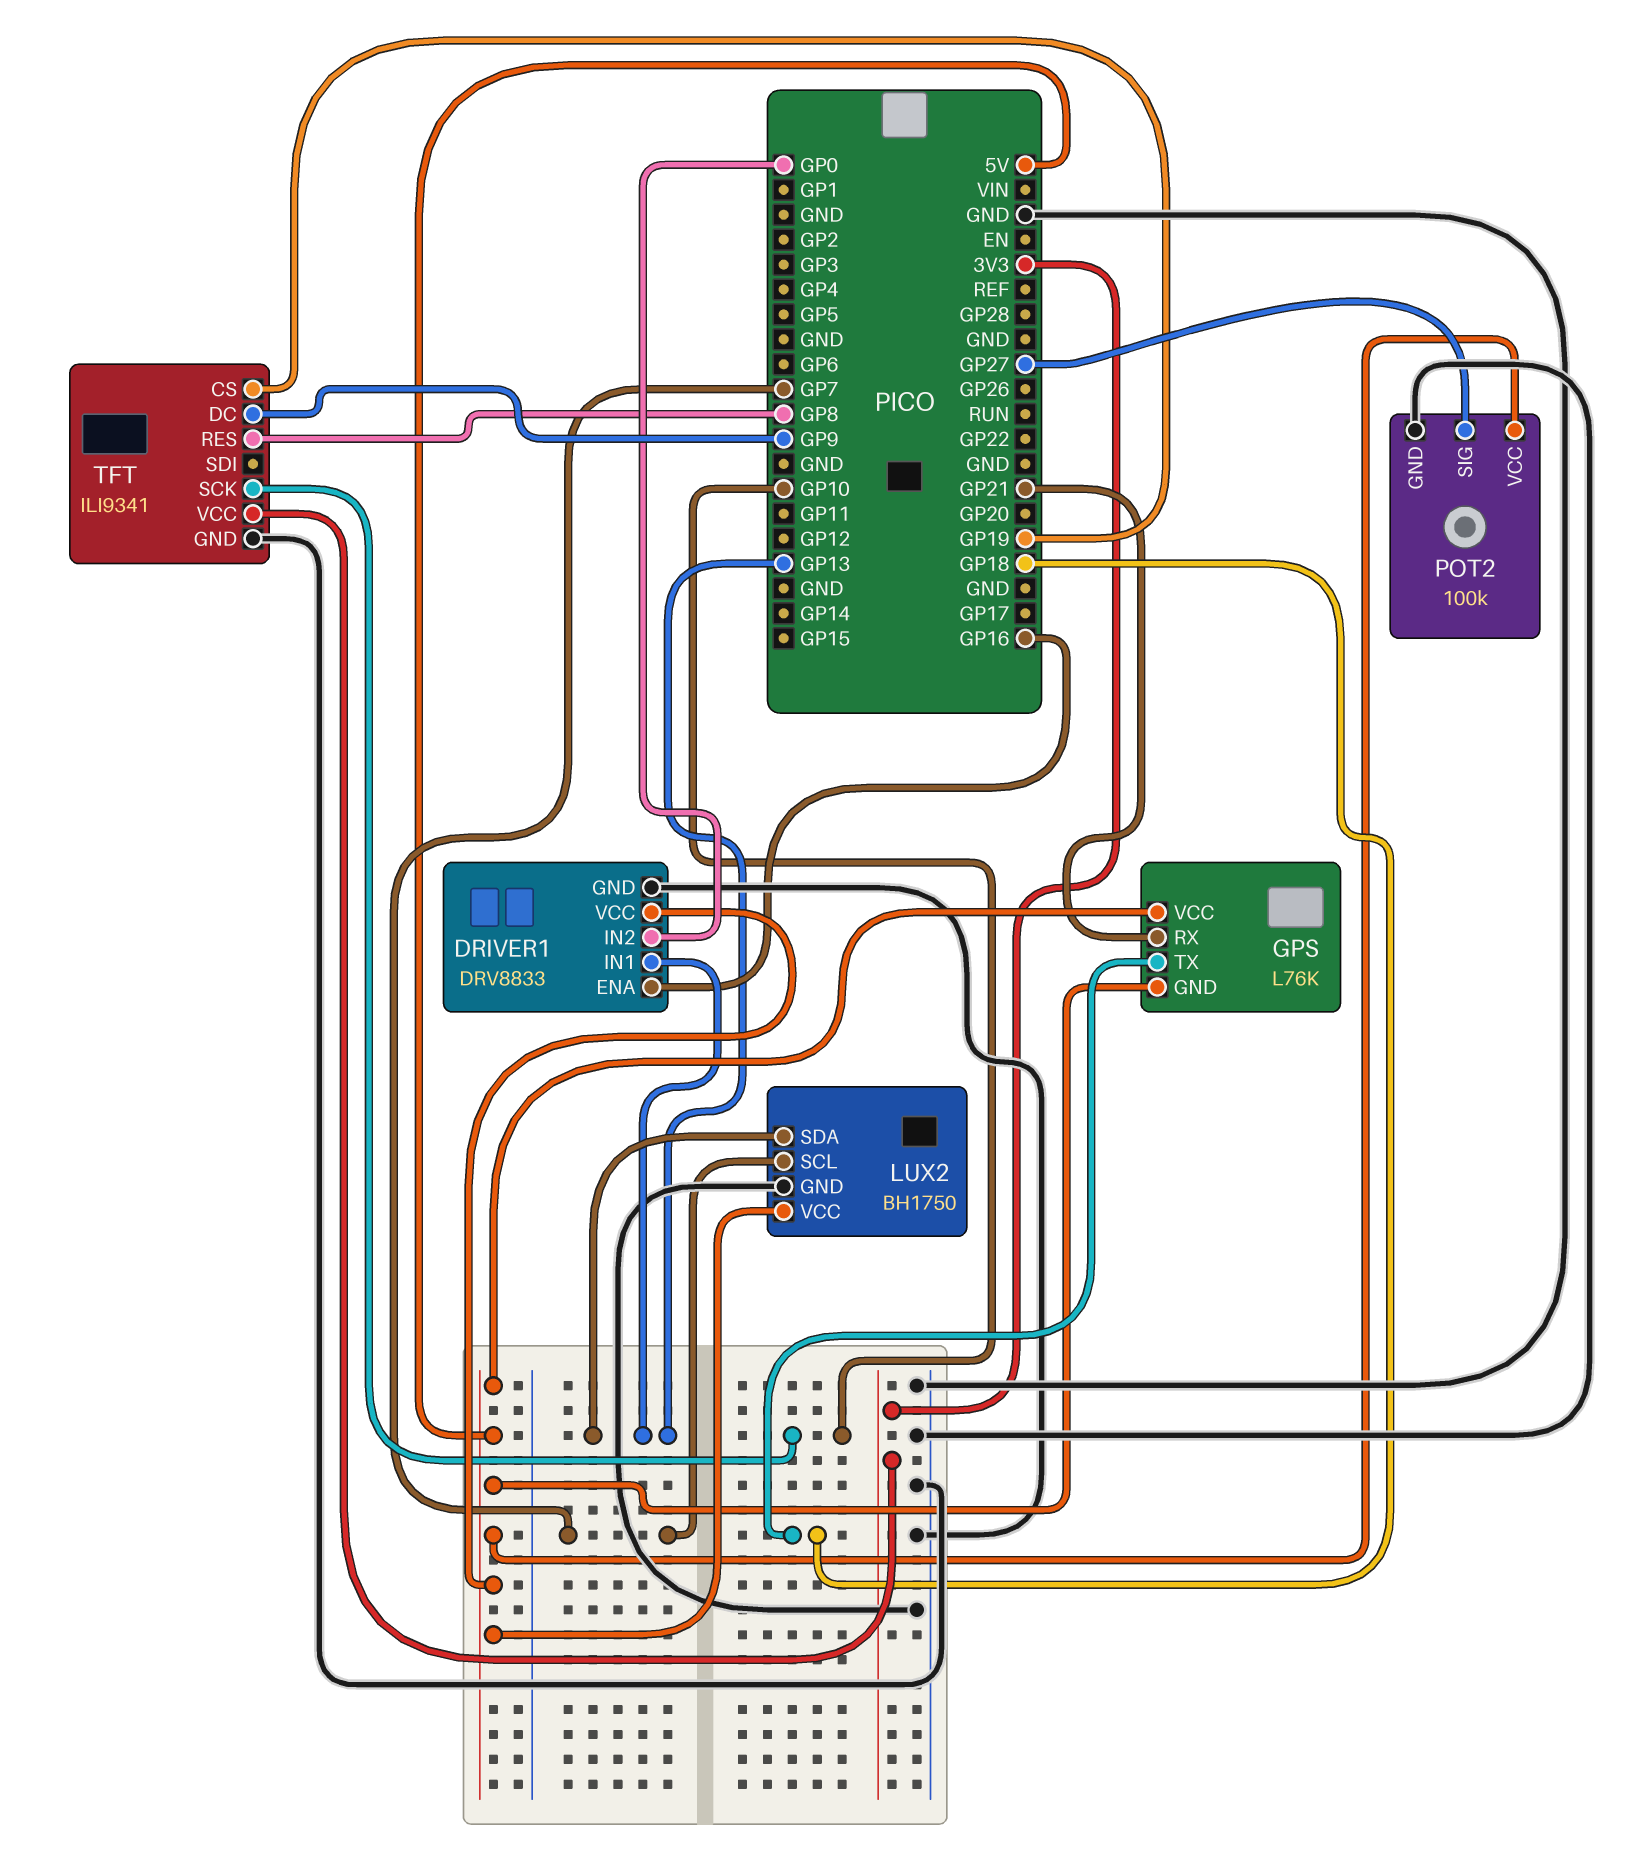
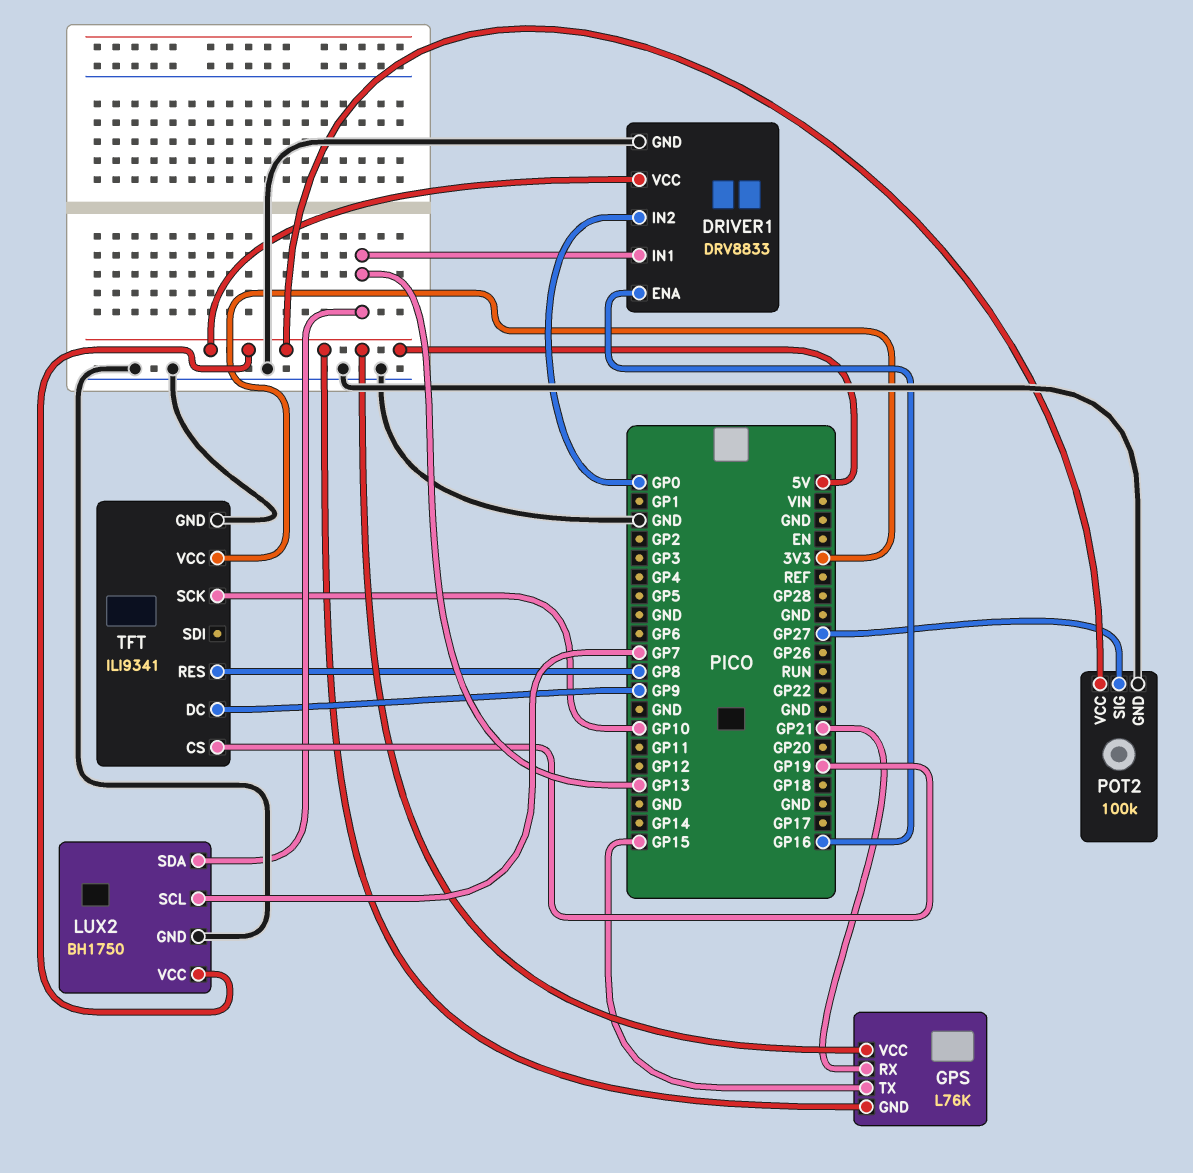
GPS pin TX: GP18 -> GP15

